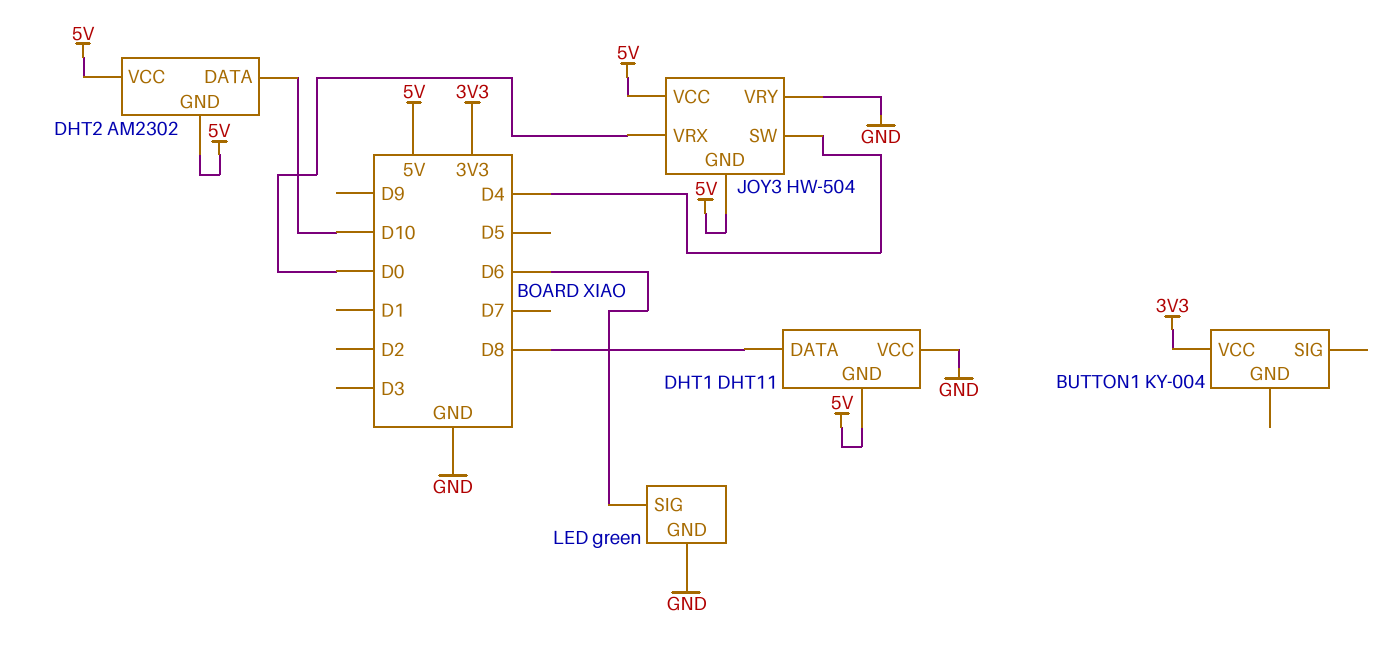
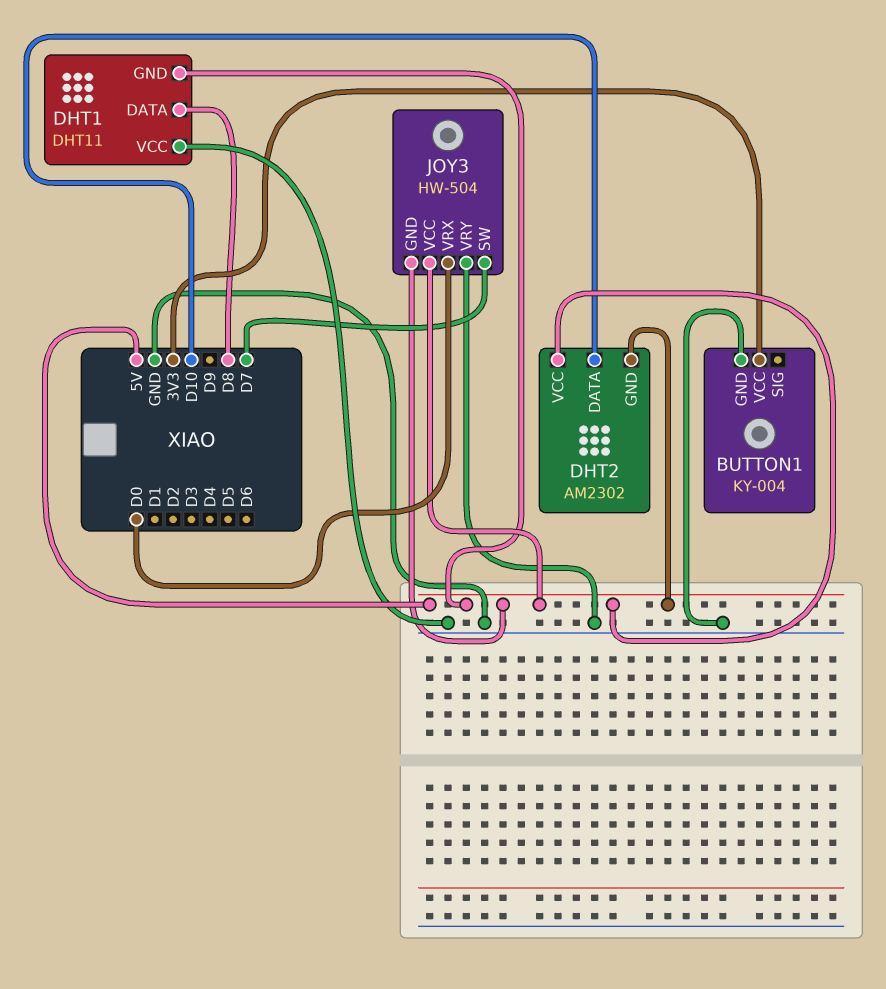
BUTTON1 pin GND: none -> GND
JOY3 pin SW: D4 -> D7
LED: green -> none
LED pin GND: GND -> none
LED pin SIG: D6 -> none

